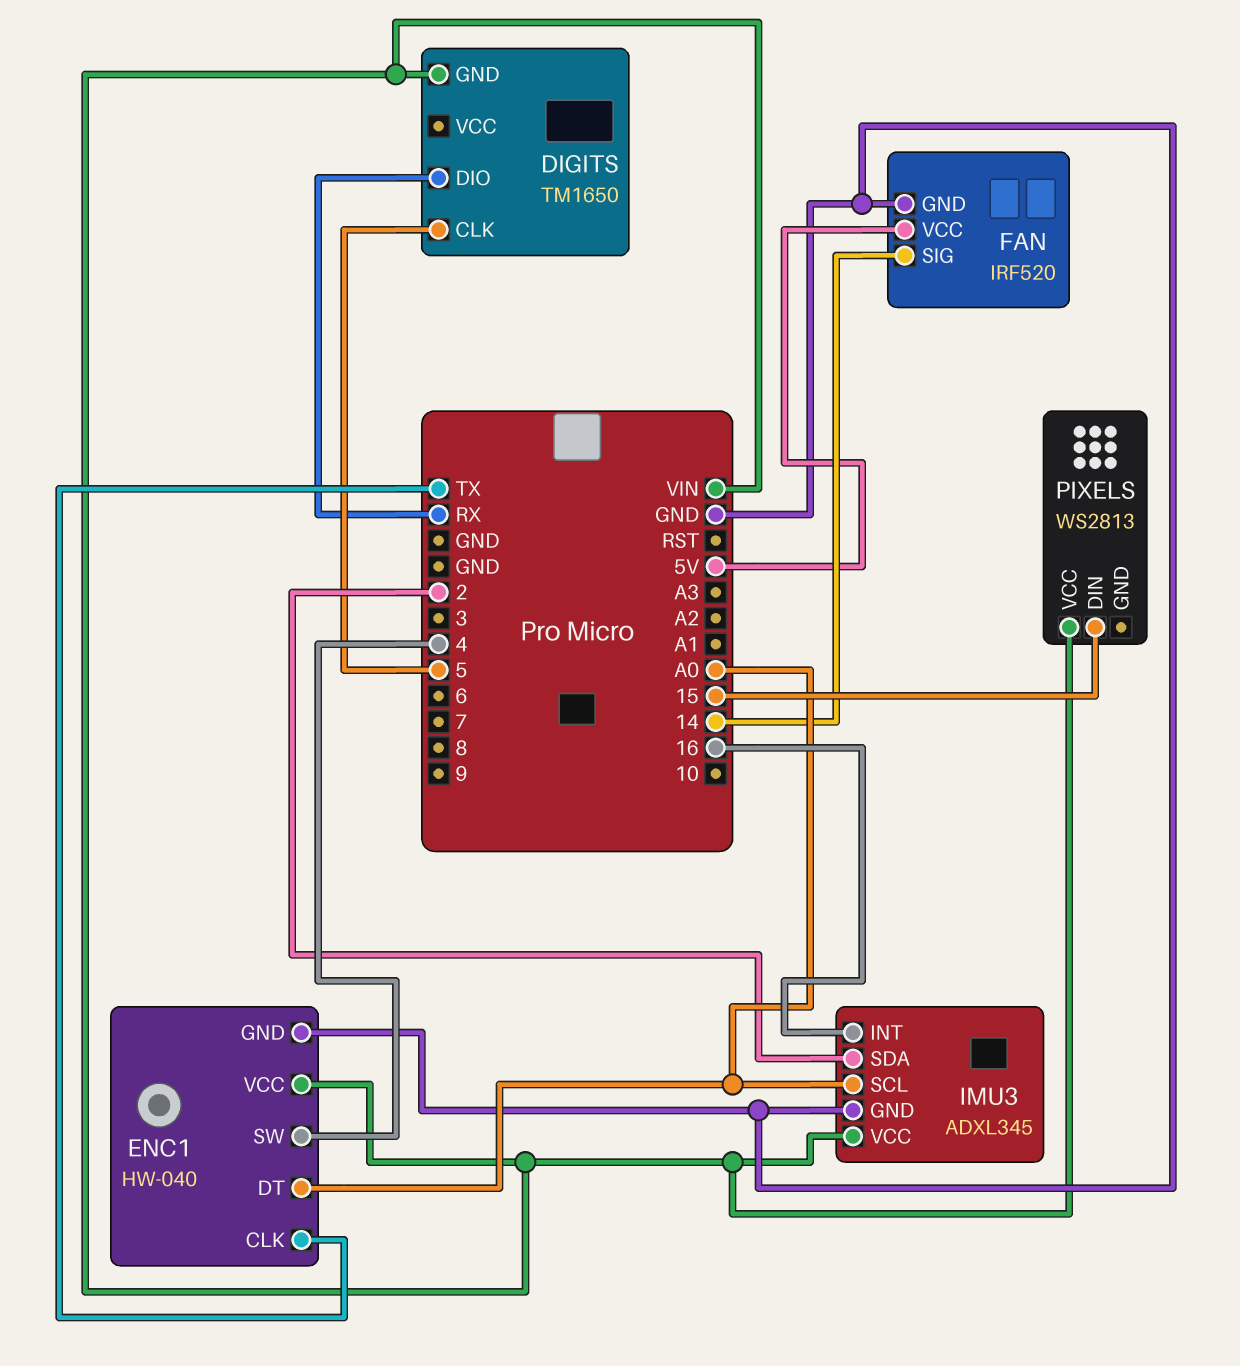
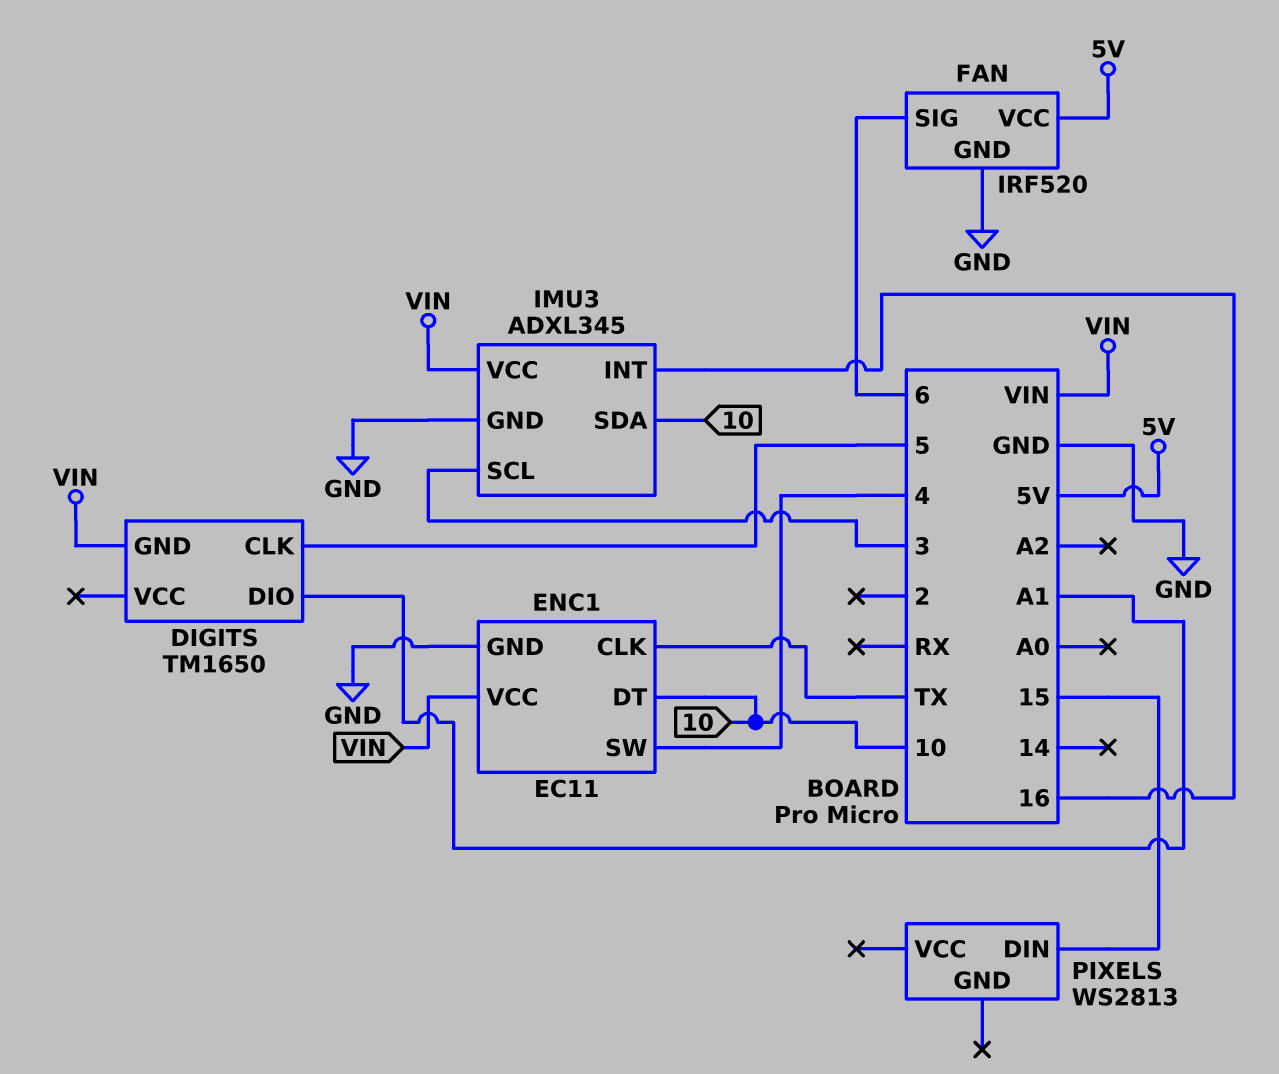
DIGITS pin DIO: RX -> A1
ENC1: HW-040 -> EC11
ENC1 pin DT: A0 -> 10
FAN pin SIG: 14 -> 6
IMU3 pin SCL: A0 -> 3
IMU3 pin SDA: 2 -> 10
PIXELS pin VCC: VIN -> none

